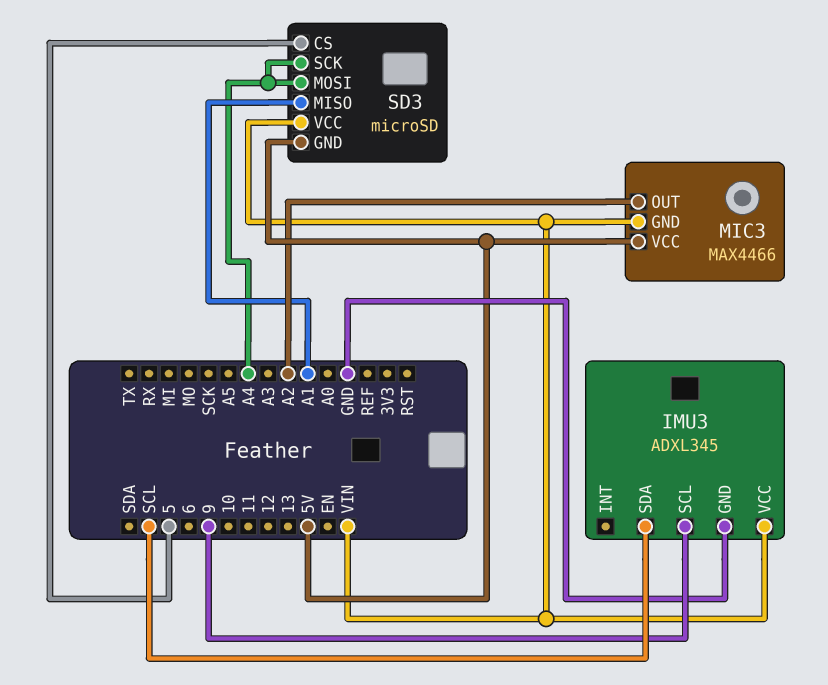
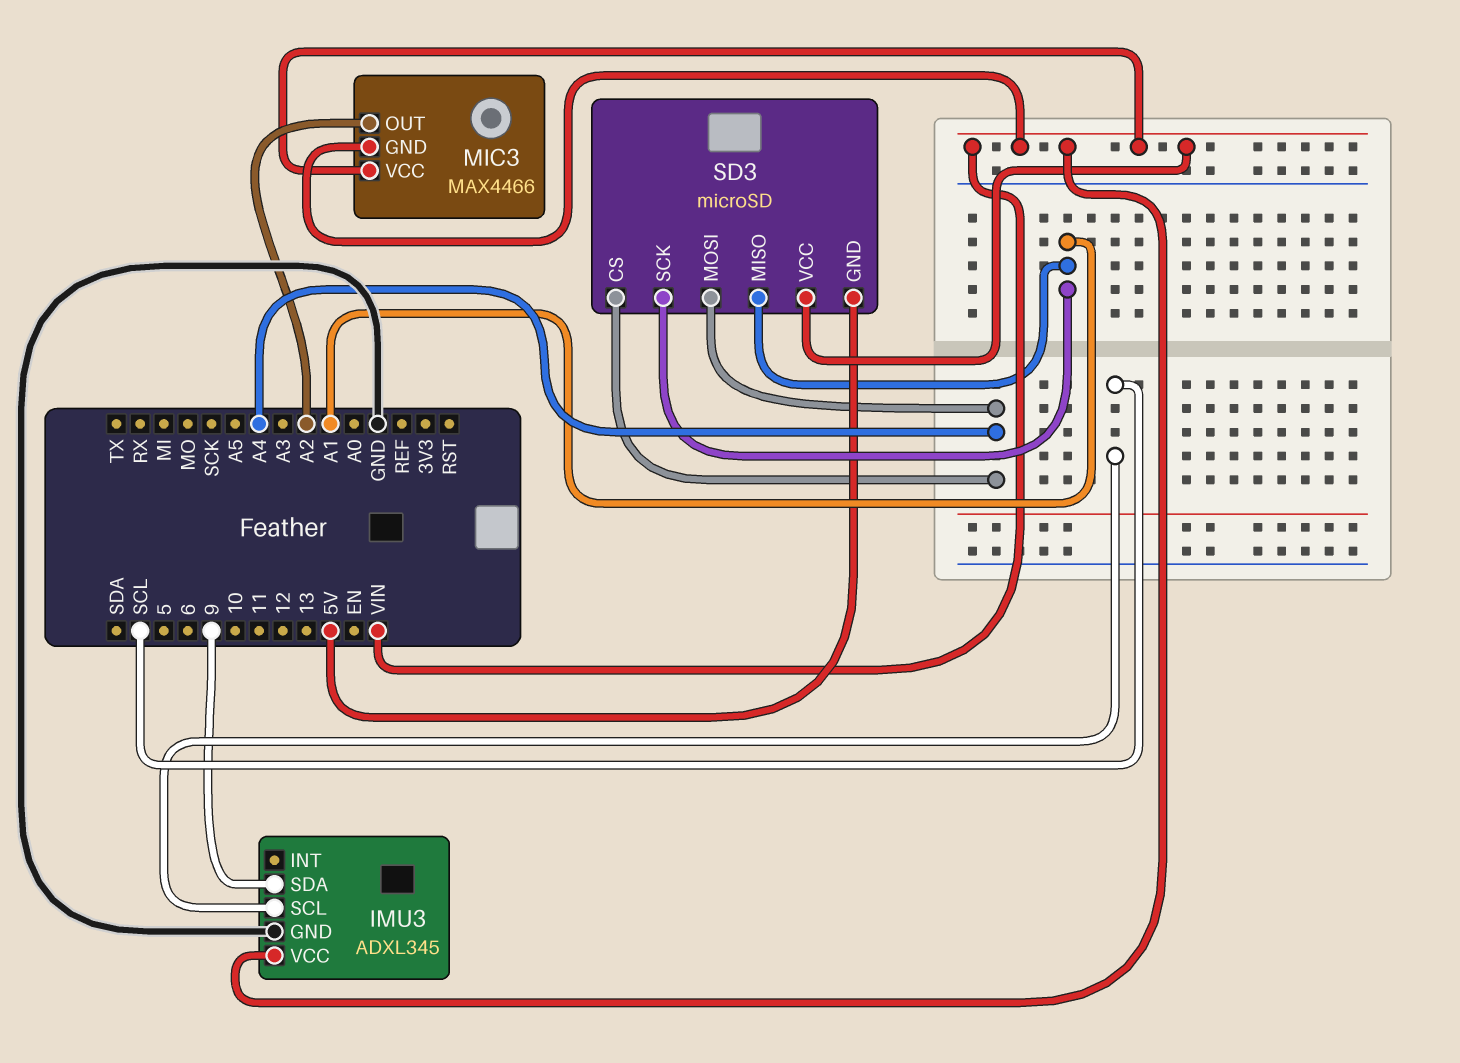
IMU3 pin SCL: 9 -> SCL
IMU3 pin SDA: SCL -> 9
MIC3 pin VCC: 5V -> VIN
SD3 pin CS: 5 -> A4
SD3 pin SCK: A4 -> A1

